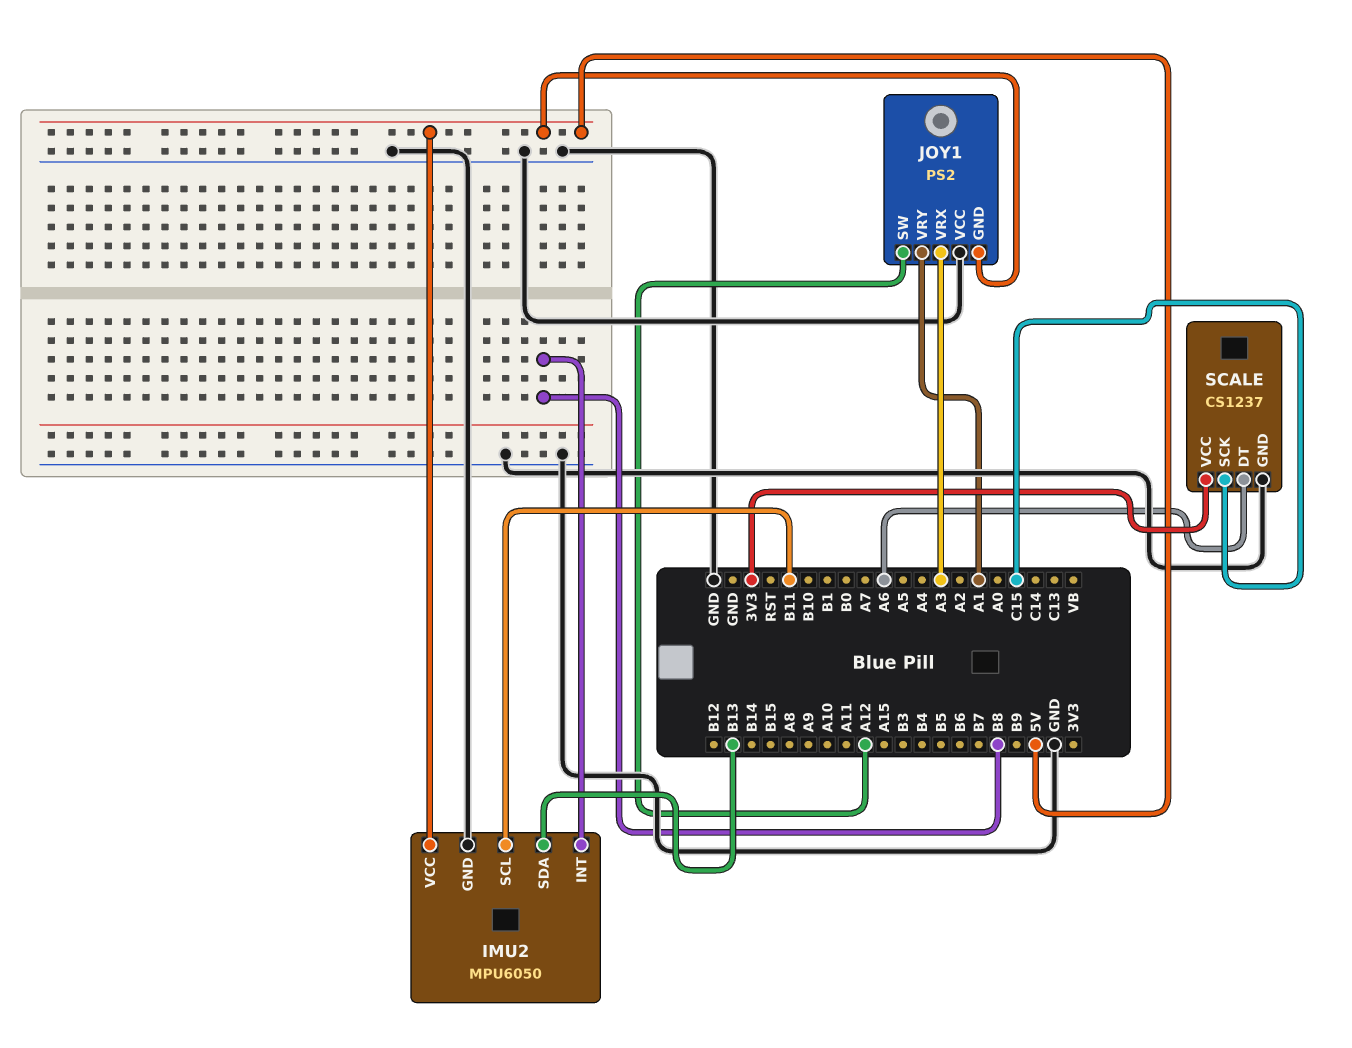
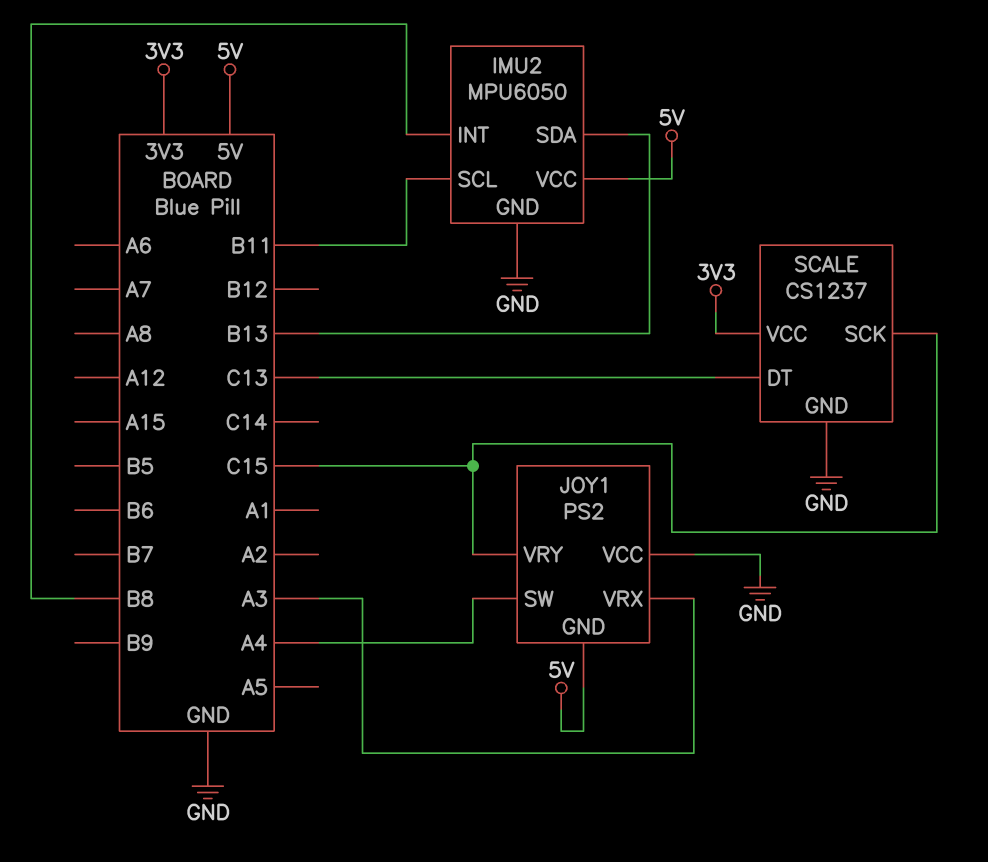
JOY1 pin SW: A12 -> A4
JOY1 pin VRY: A1 -> C15
SCALE pin DT: A6 -> C13

